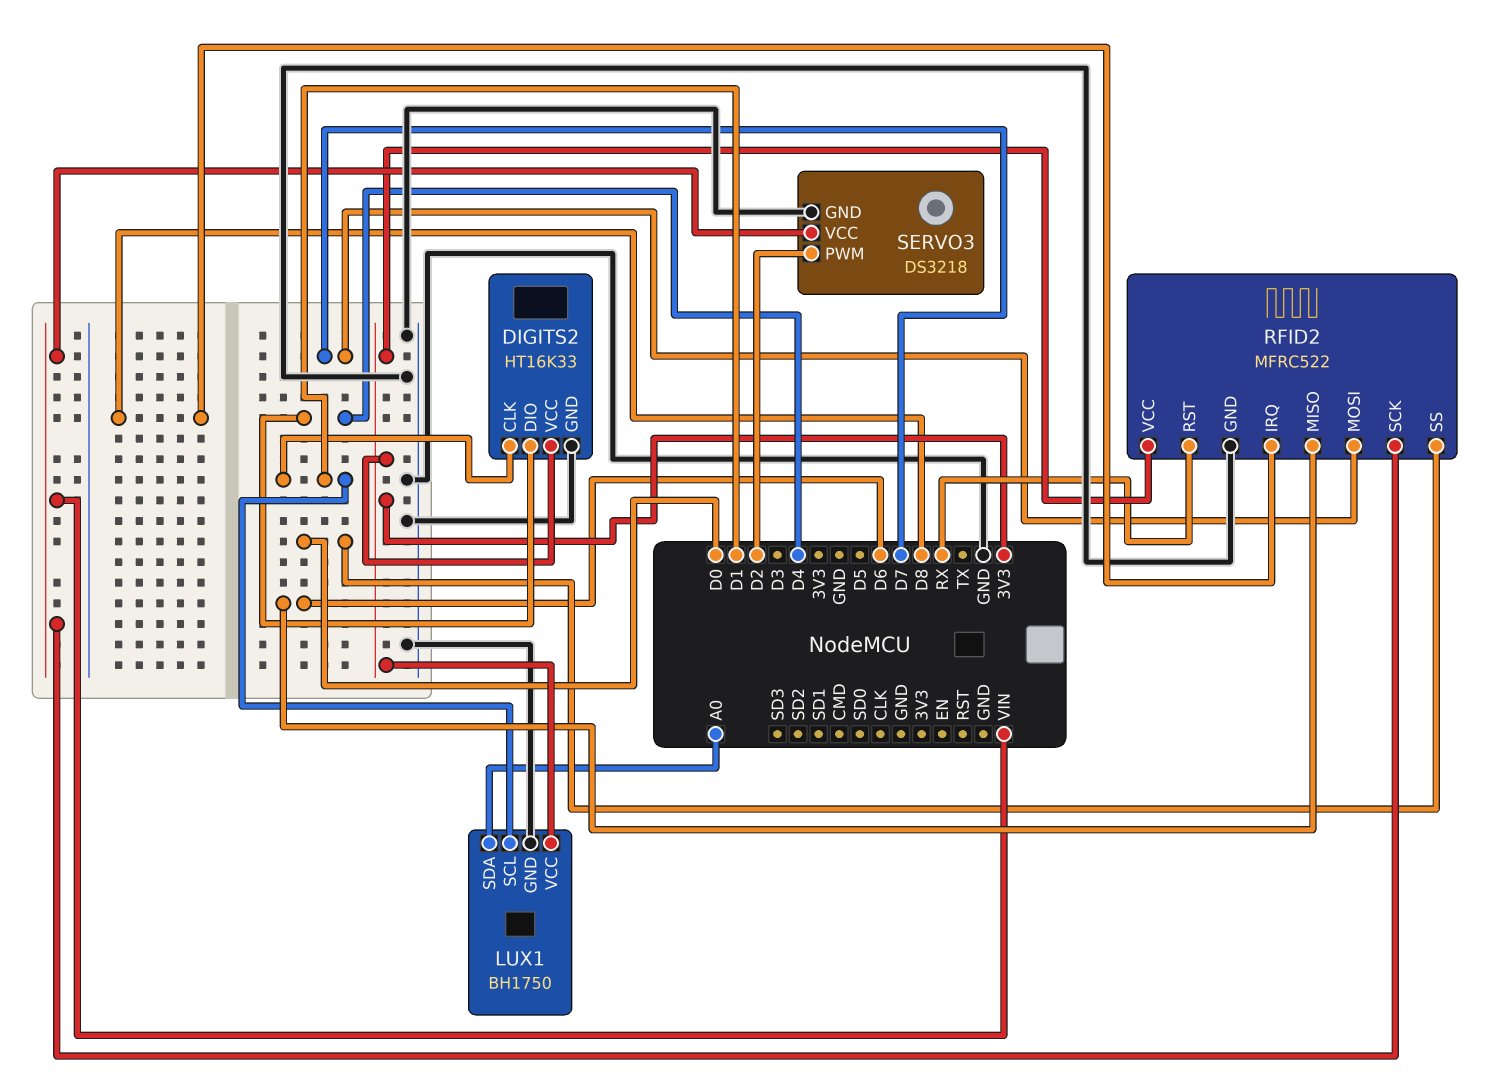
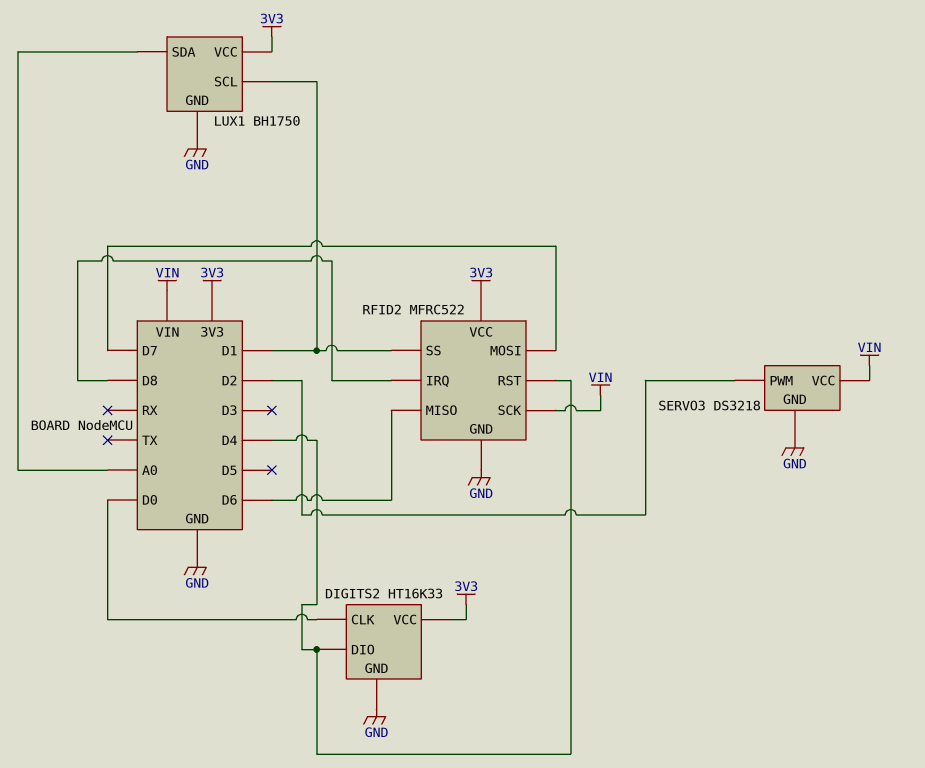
DIGITS2 pin CLK: D1 -> D0
RFID2 pin RST: RX -> D4
RFID2 pin SS: D0 -> D1

